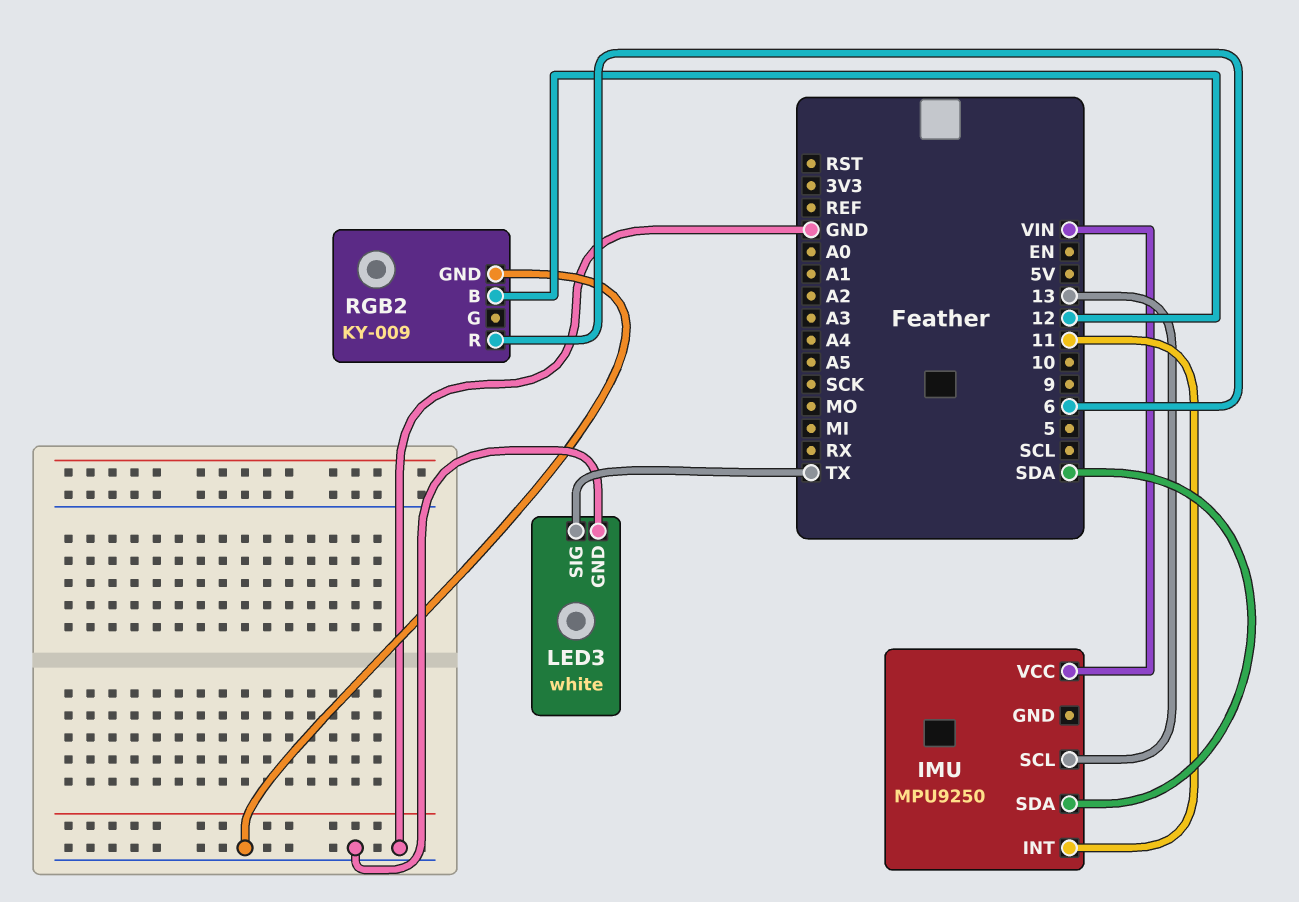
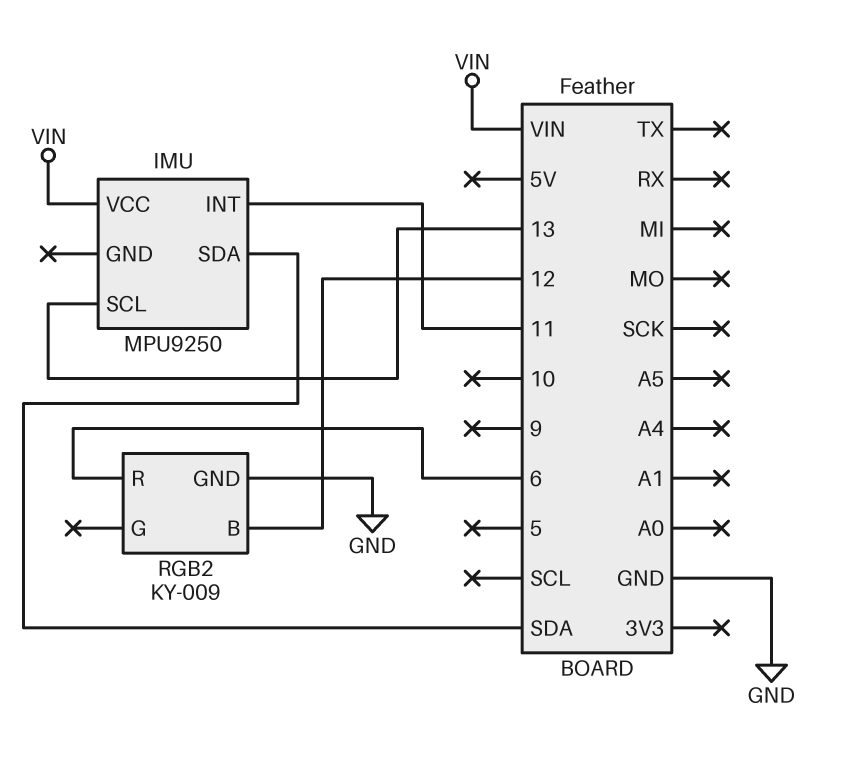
LED3: white -> none
LED3 pin GND: GND -> none
LED3 pin SIG: TX -> none

